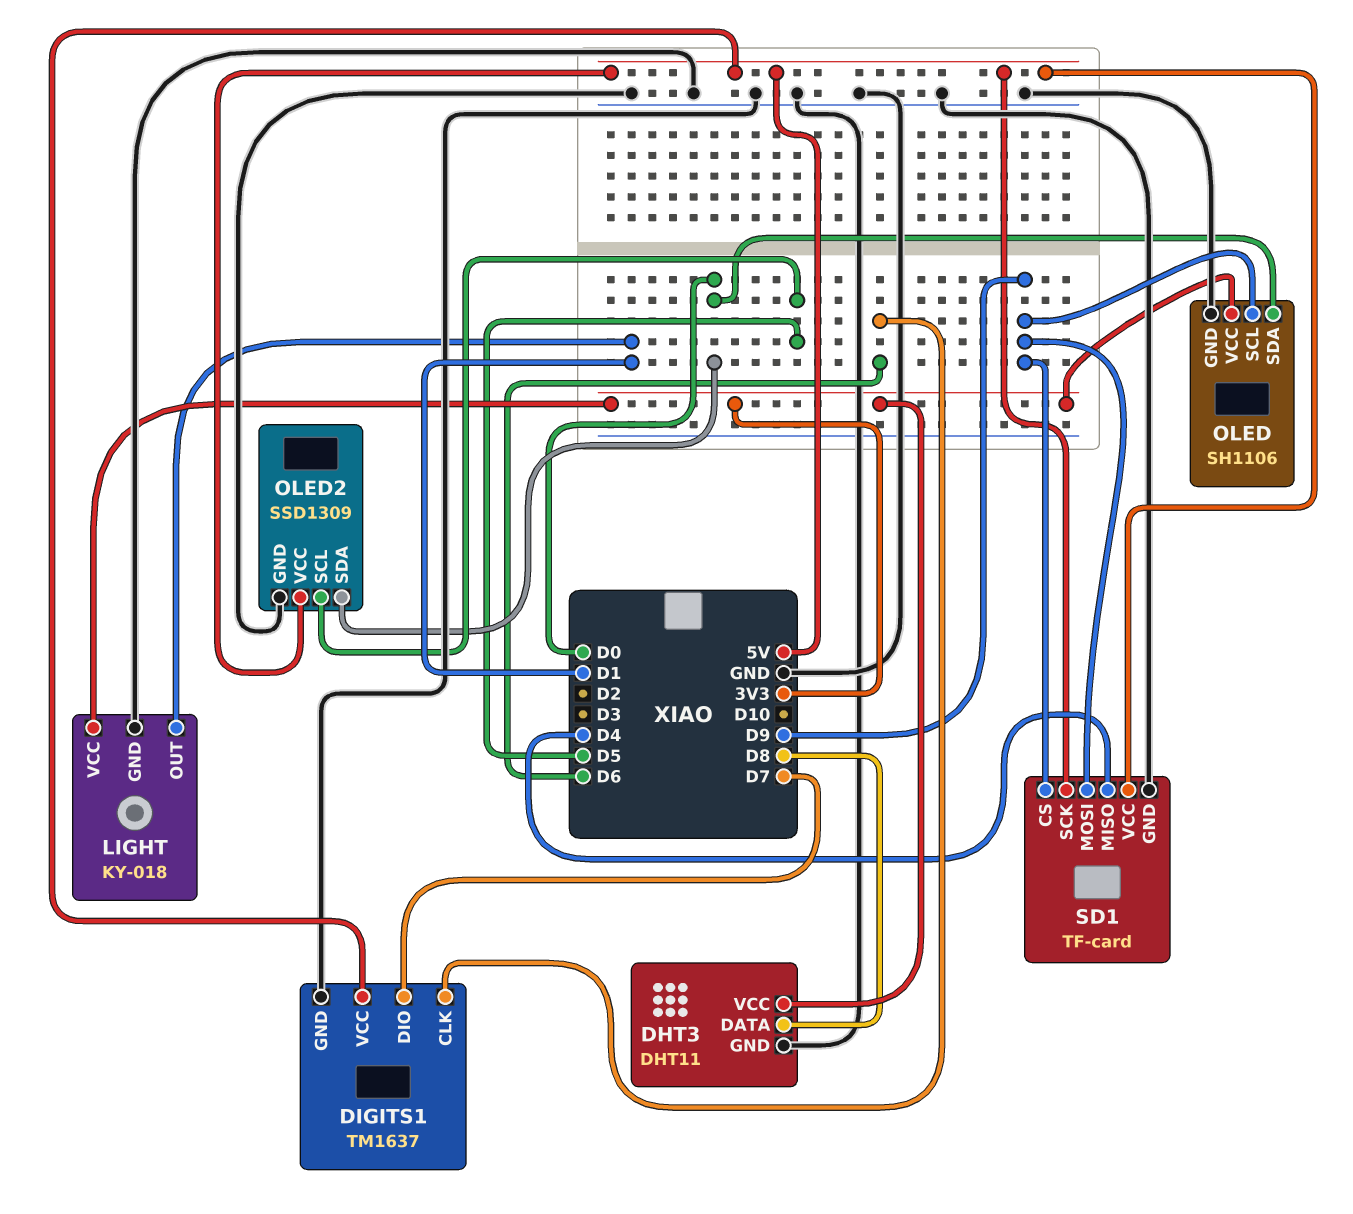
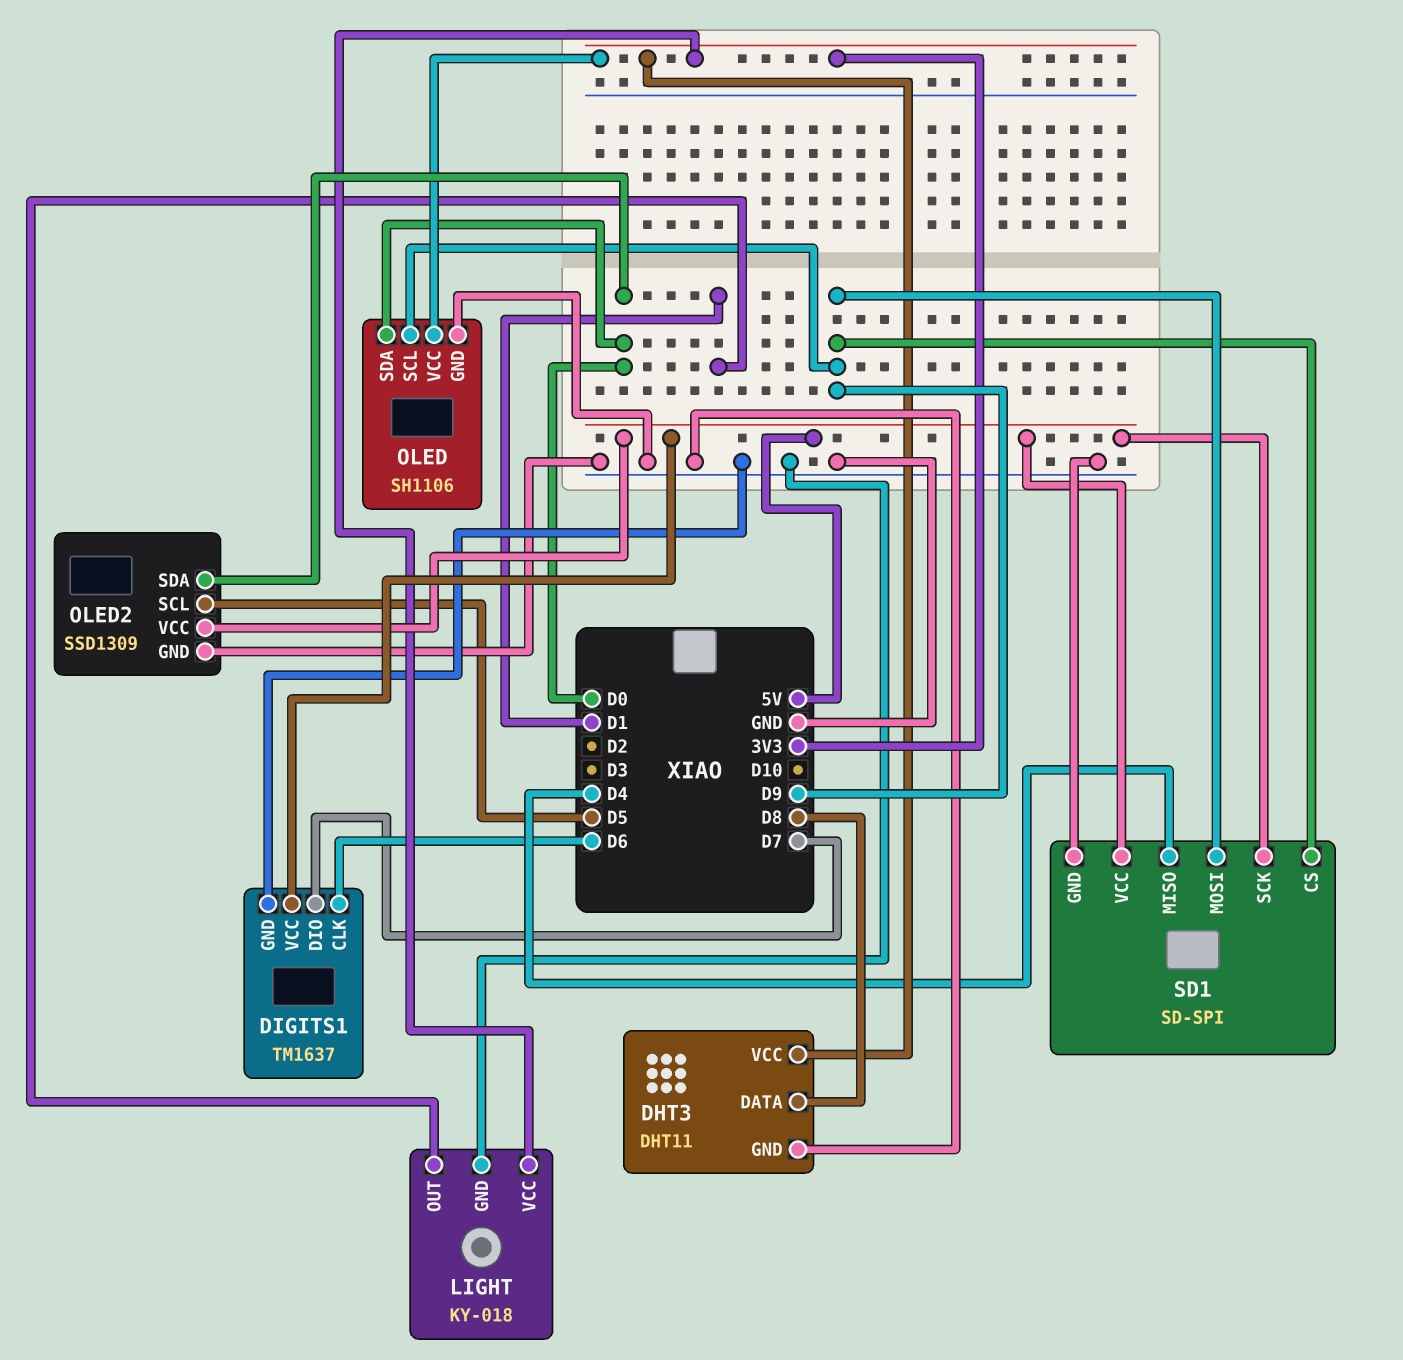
SD1: TF-card -> SD-SPI

